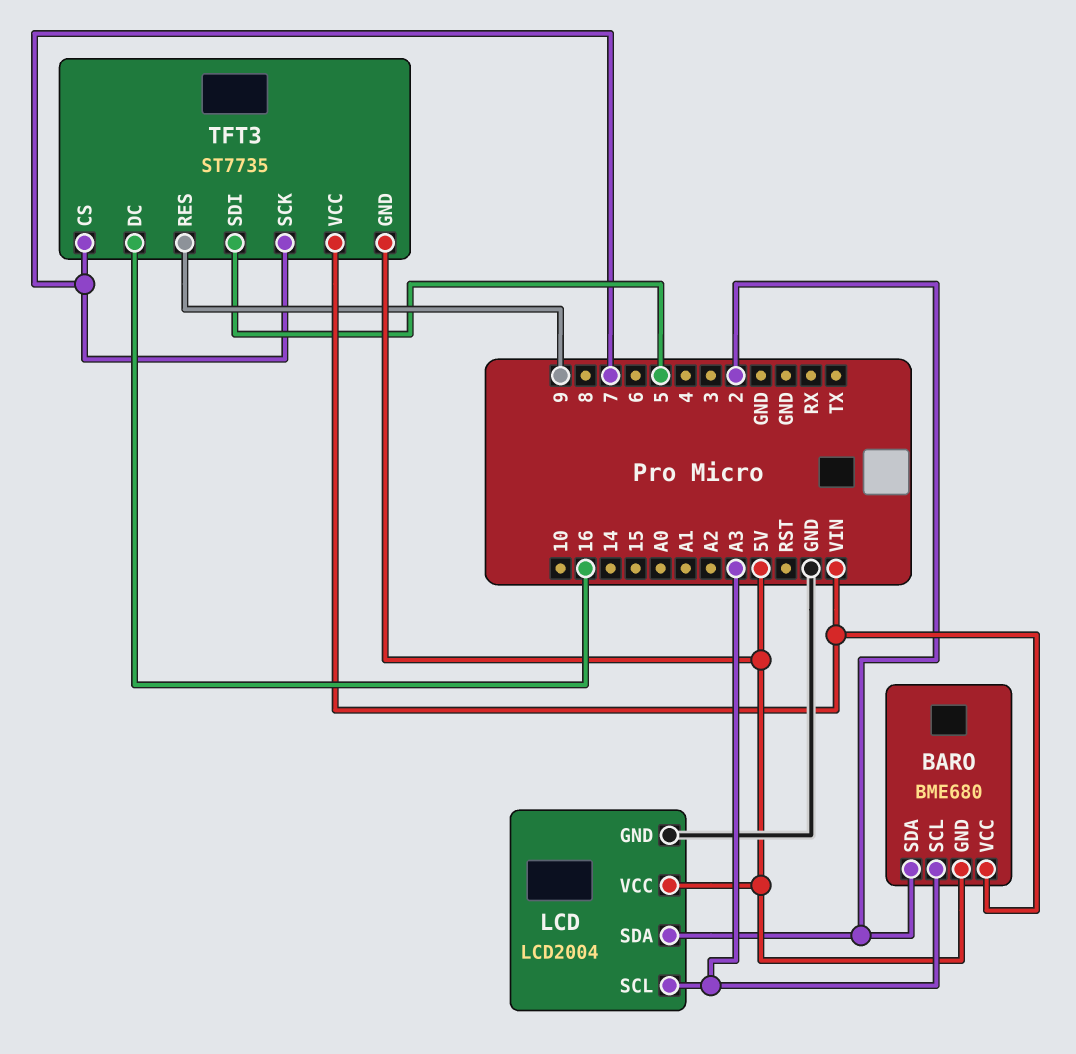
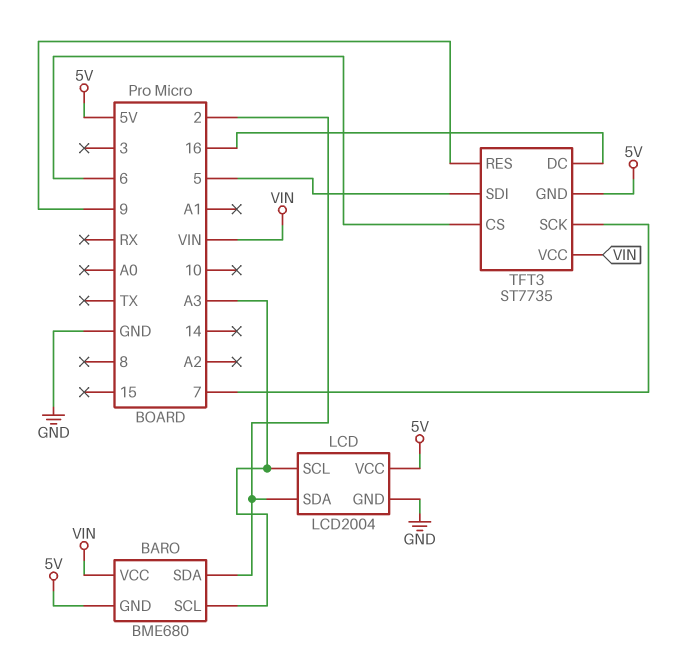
TFT3 pin CS: 7 -> 6

